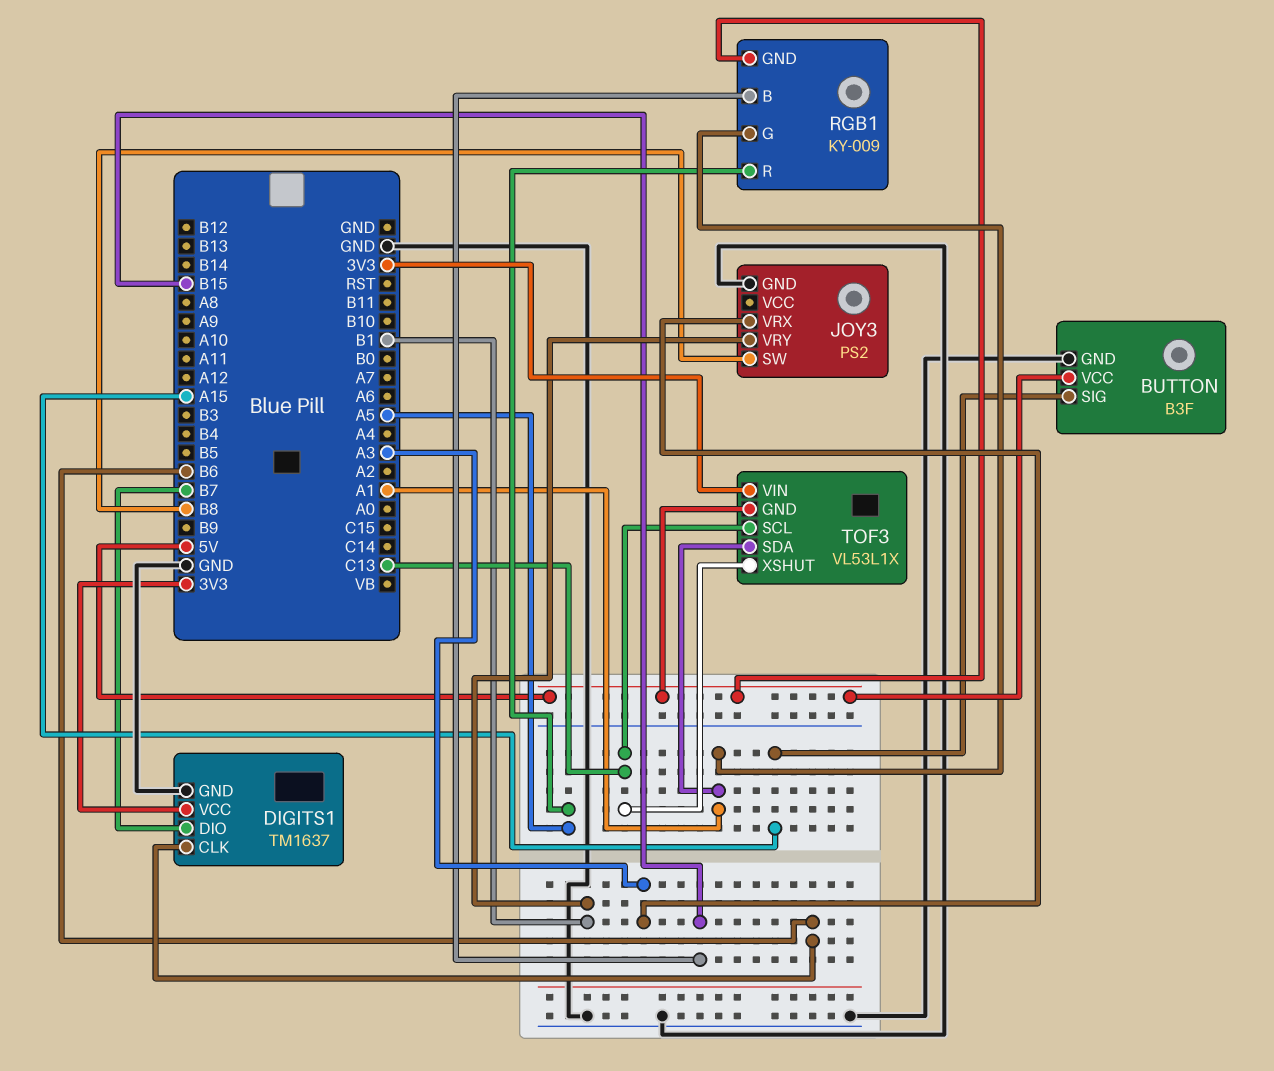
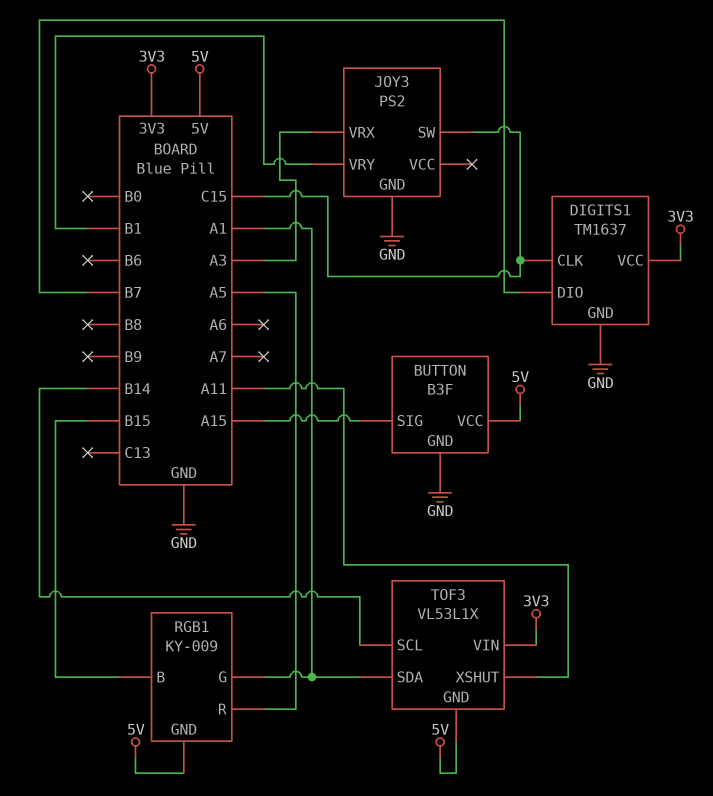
DIGITS1 pin CLK: B6 -> C15
JOY3 pin SW: B8 -> C15
TOF3 pin SCL: C13 -> B14
TOF3 pin XSHUT: C13 -> A11

